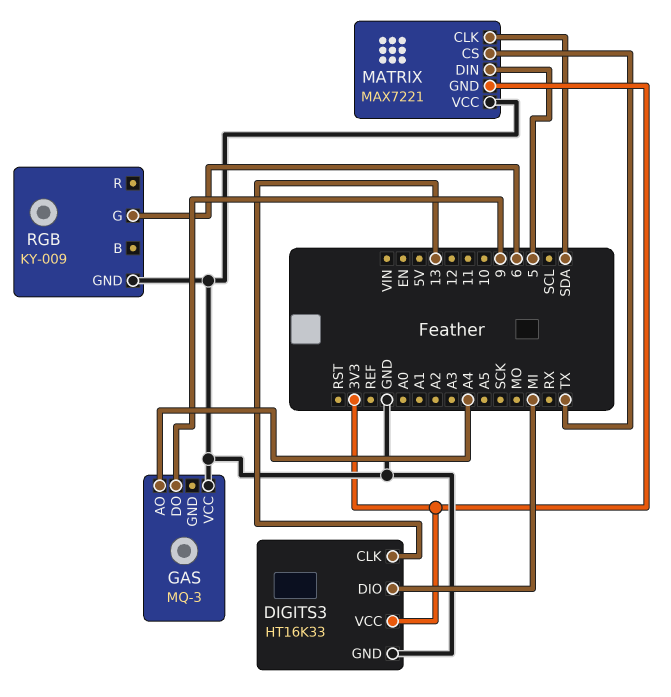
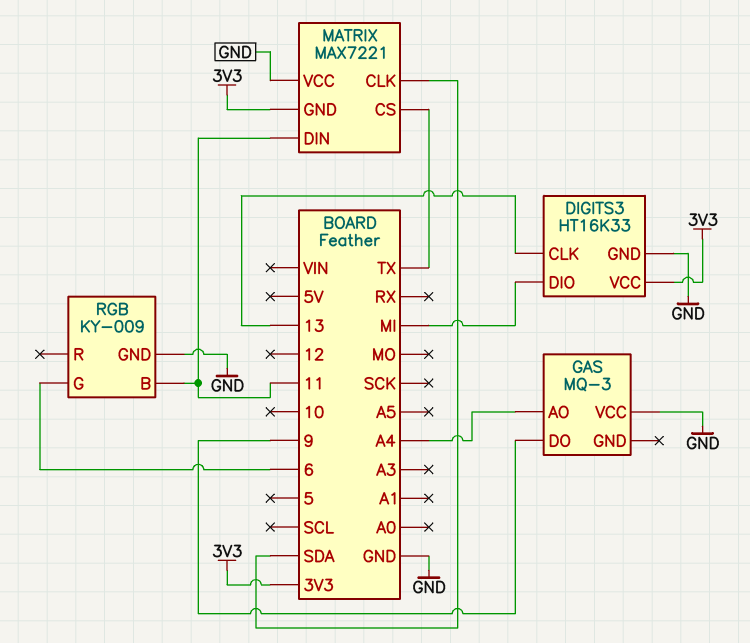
MATRIX pin DIN: 5 -> 11
RGB pin B: none -> 11

